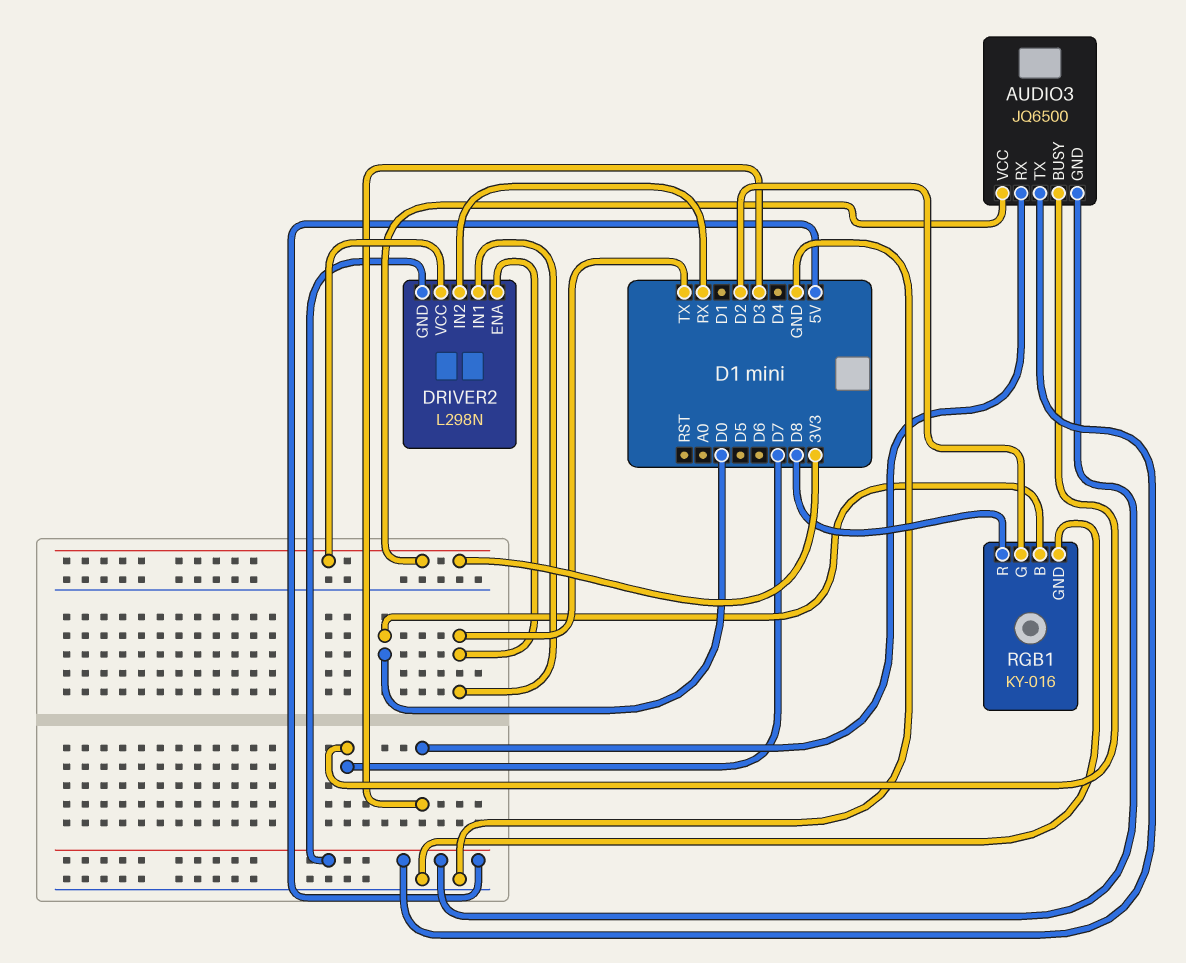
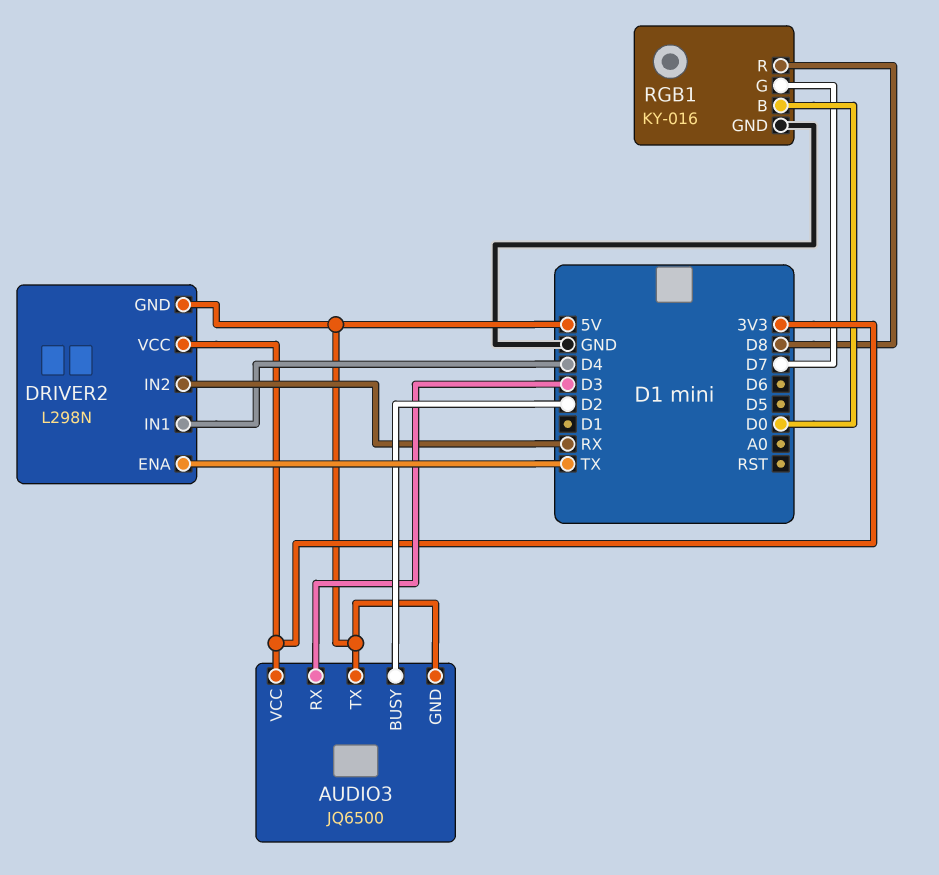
AUDIO3 pin BUSY: D7 -> D2
DRIVER2 pin IN1: TX -> D4
RGB1 pin G: D2 -> D7

